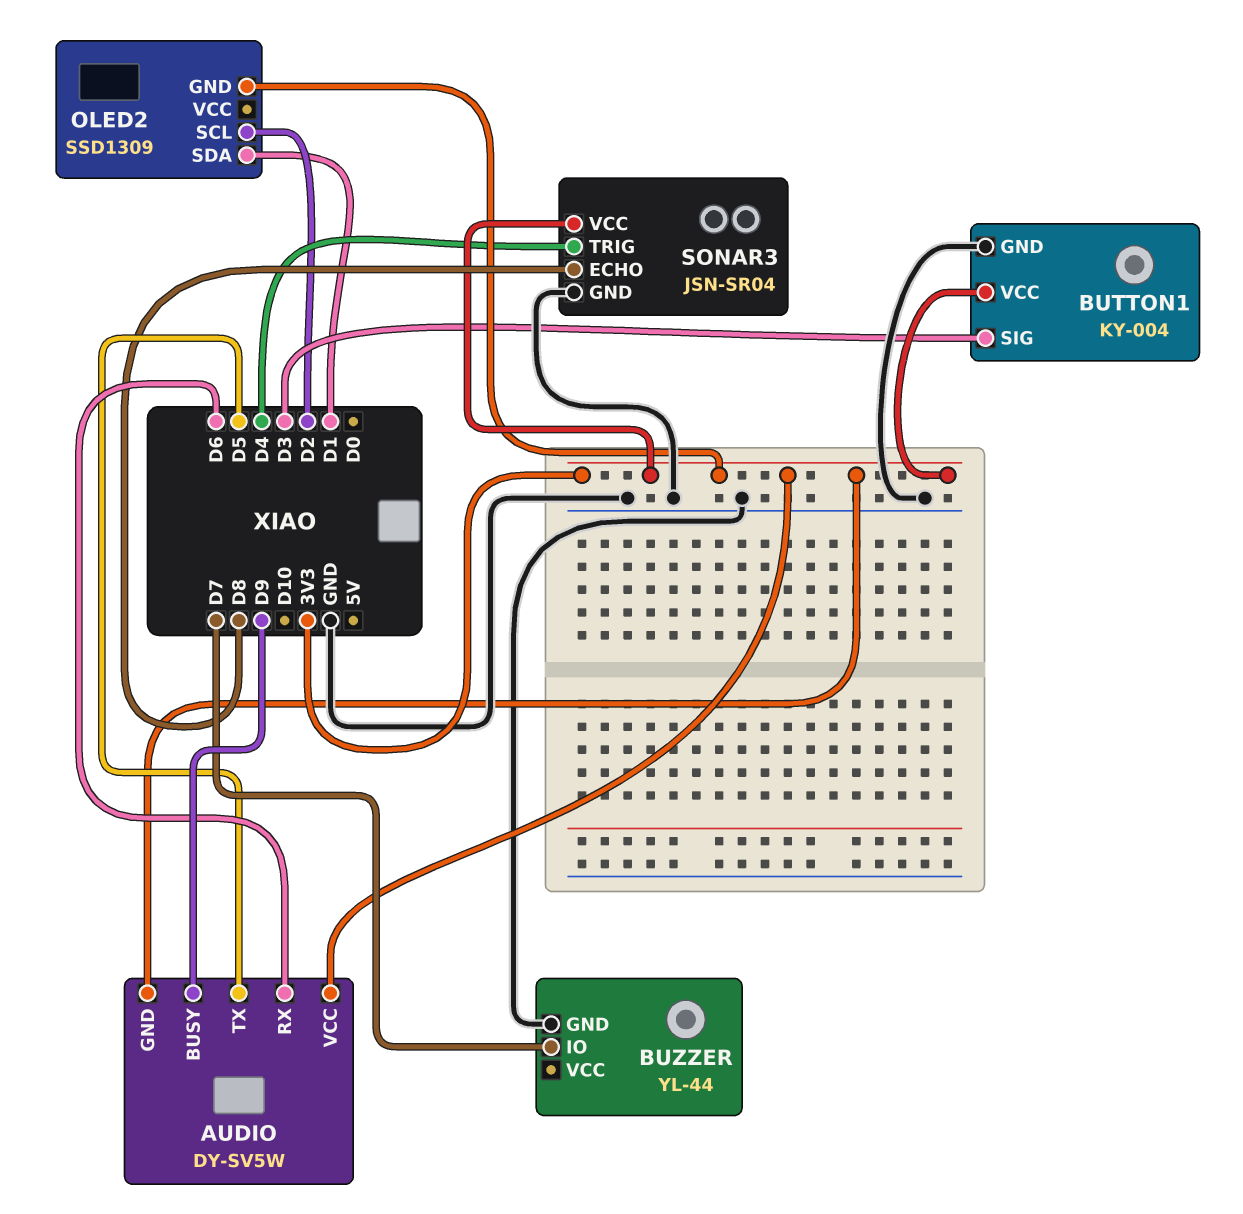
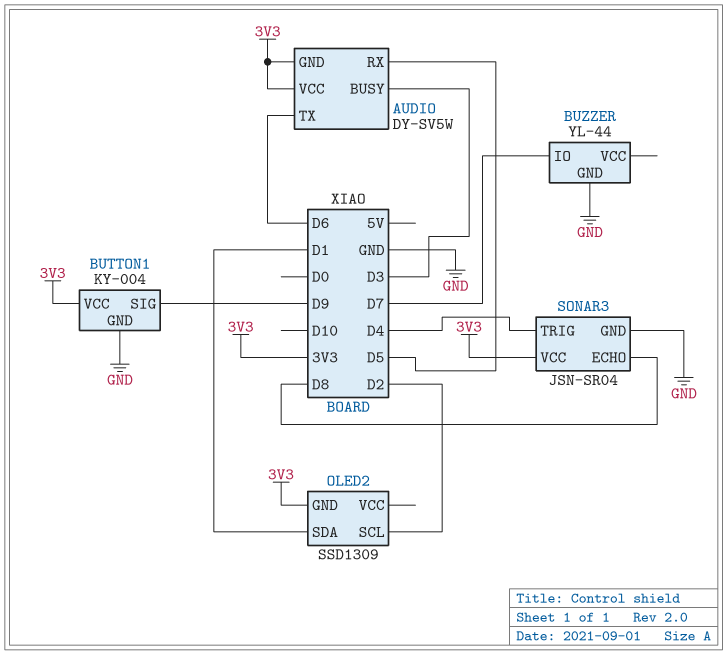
AUDIO pin BUSY: D9 -> D3
AUDIO pin RX: D6 -> D5
AUDIO pin TX: D5 -> D6
BUTTON1 pin SIG: D3 -> D9

